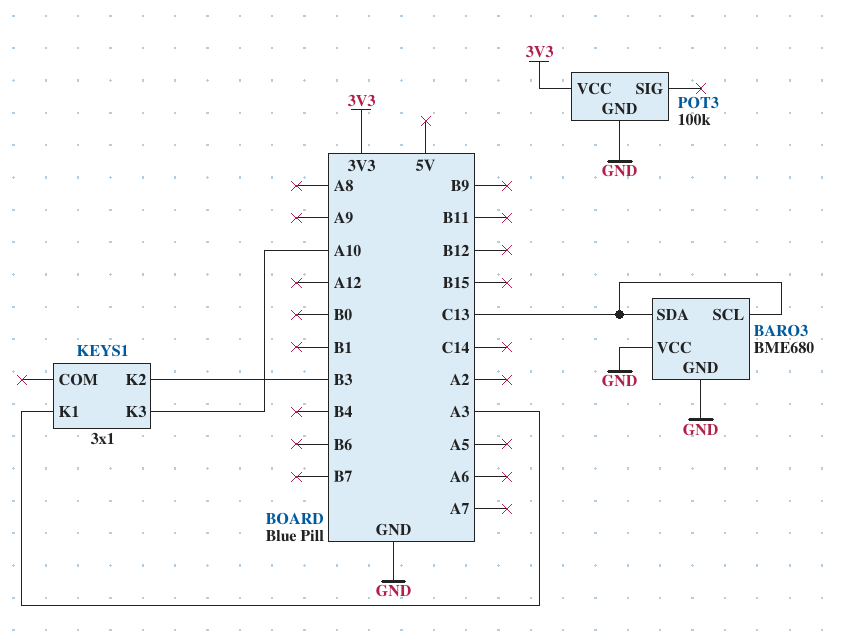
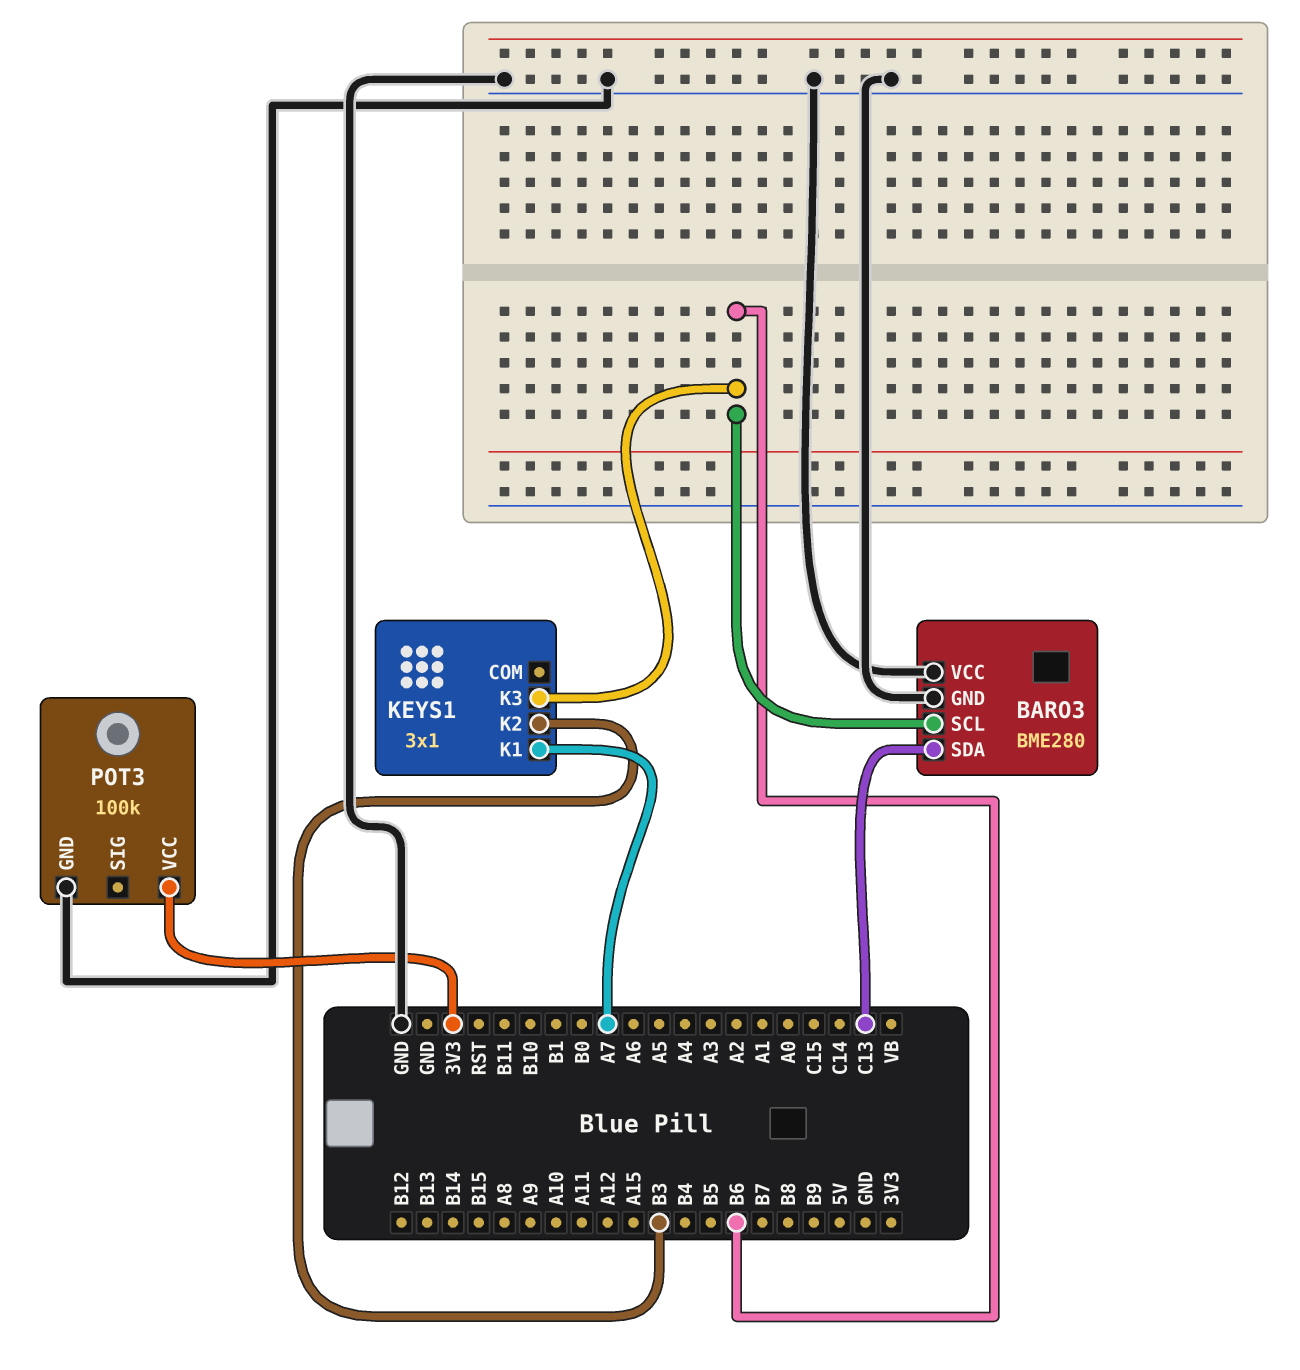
BARO3: BME680 -> BME280
BARO3 pin SCL: C13 -> B6
KEYS1 pin K1: A3 -> A7
KEYS1 pin K3: A10 -> B6

